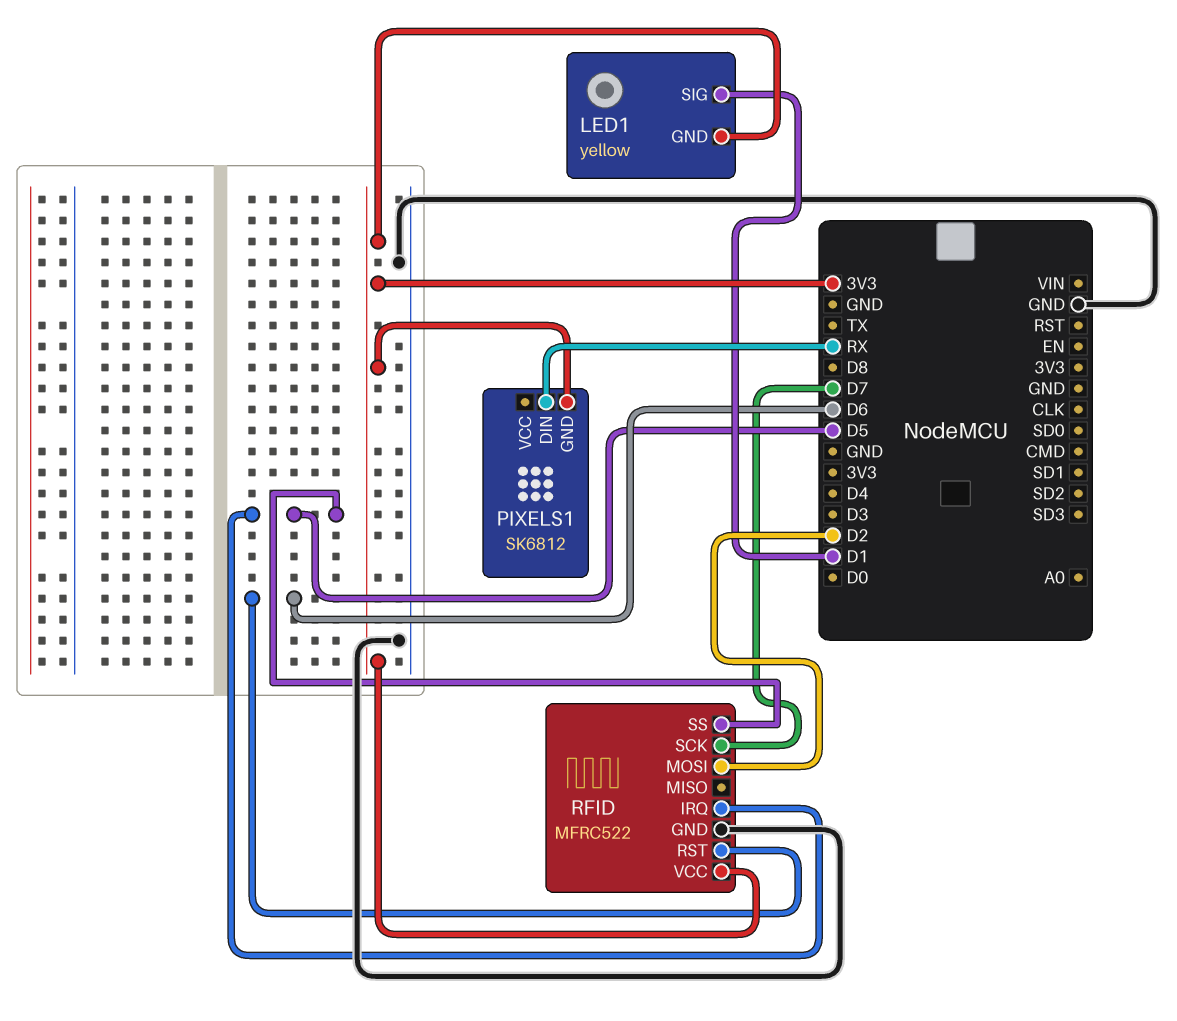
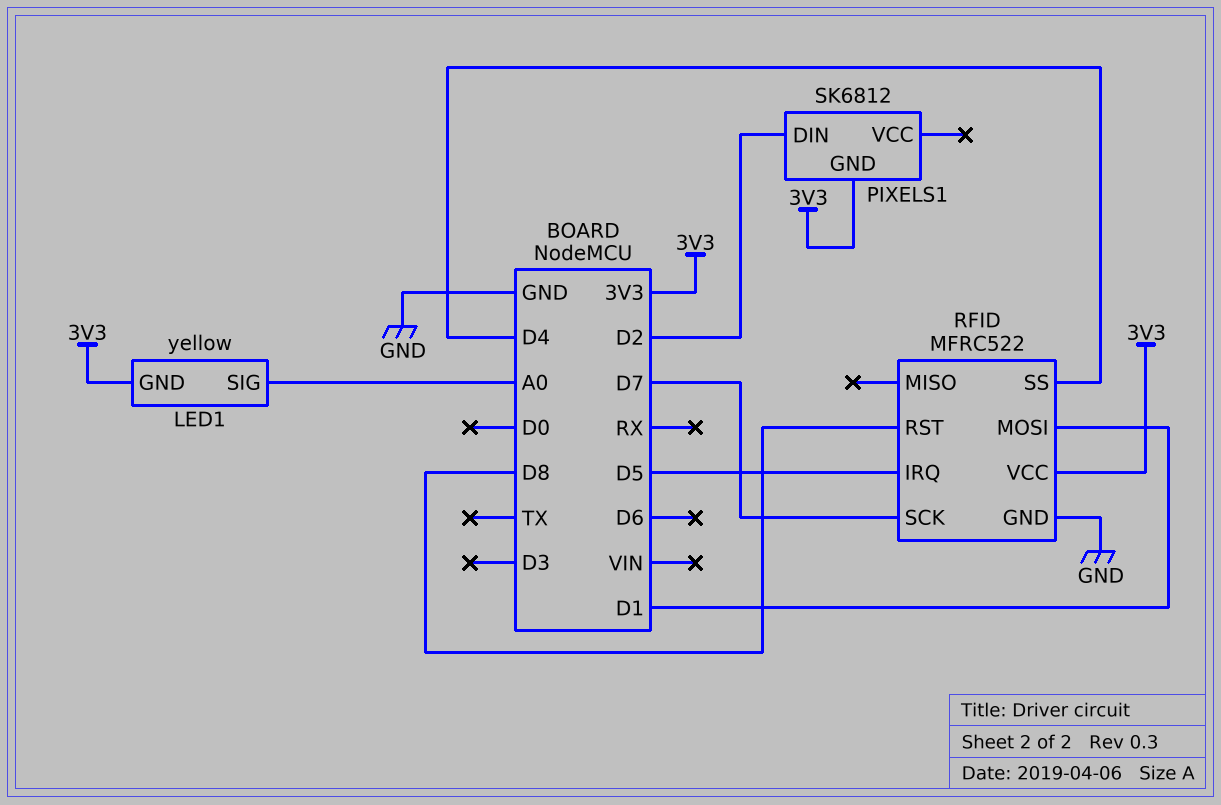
LED1 pin SIG: D1 -> A0
PIXELS1 pin DIN: RX -> D2
RFID pin MOSI: D2 -> D1
RFID pin RST: D6 -> D8
RFID pin SS: D5 -> D4

